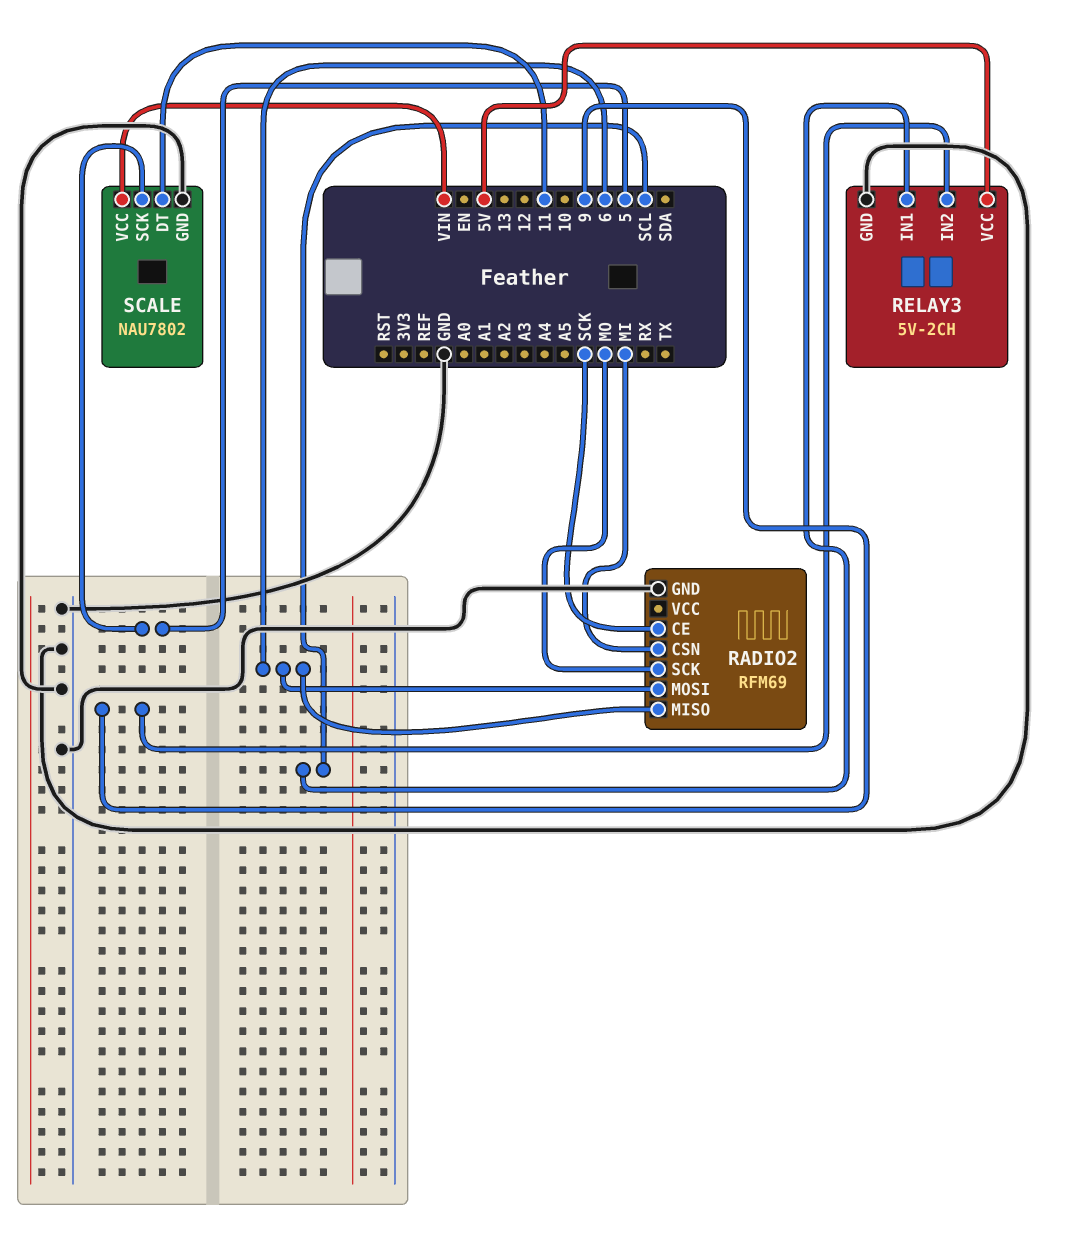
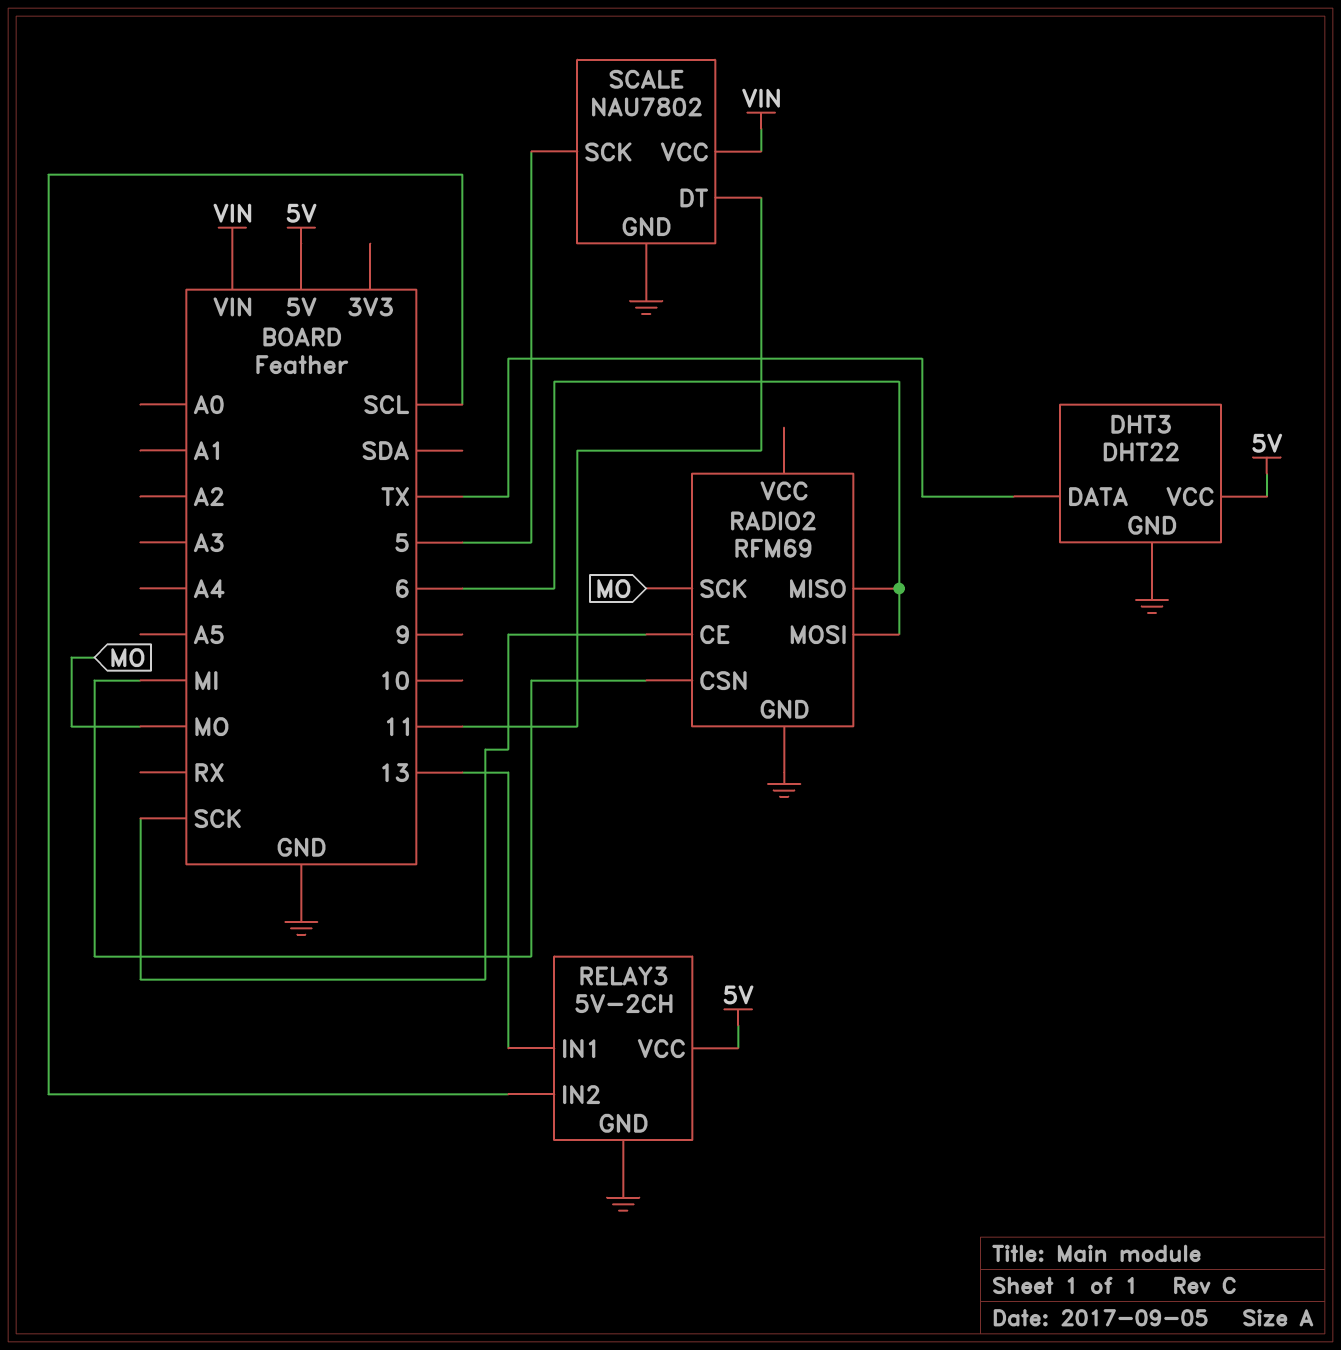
DHT3: none -> DHT22
DHT3 pin DATA: none -> TX
DHT3 pin GND: none -> GND
DHT3 pin VCC: none -> 5V
RELAY3 pin IN1: SCL -> 13
RELAY3 pin IN2: 9 -> SCL

